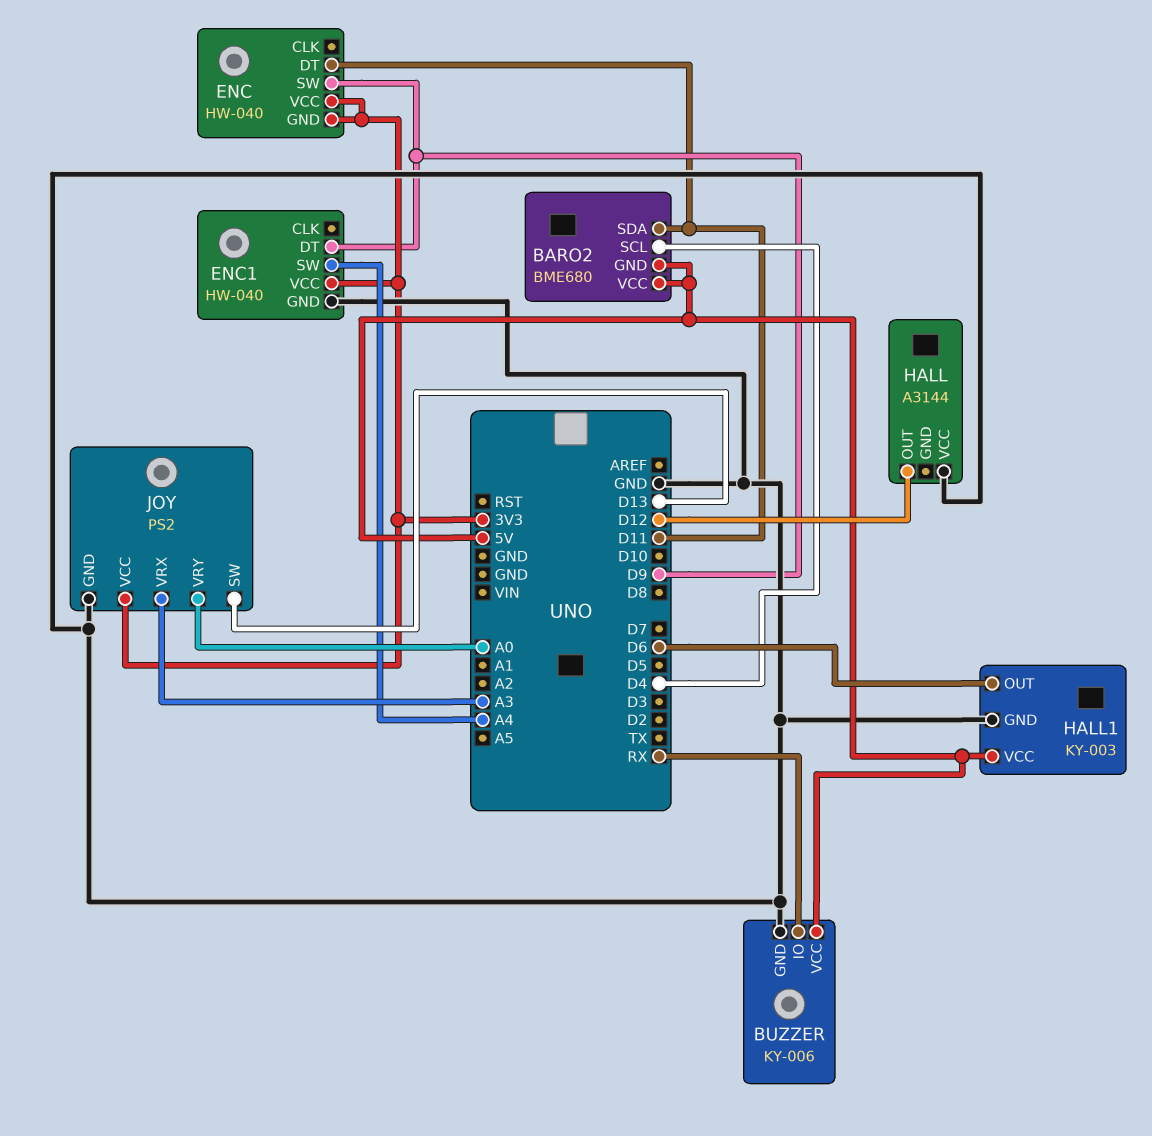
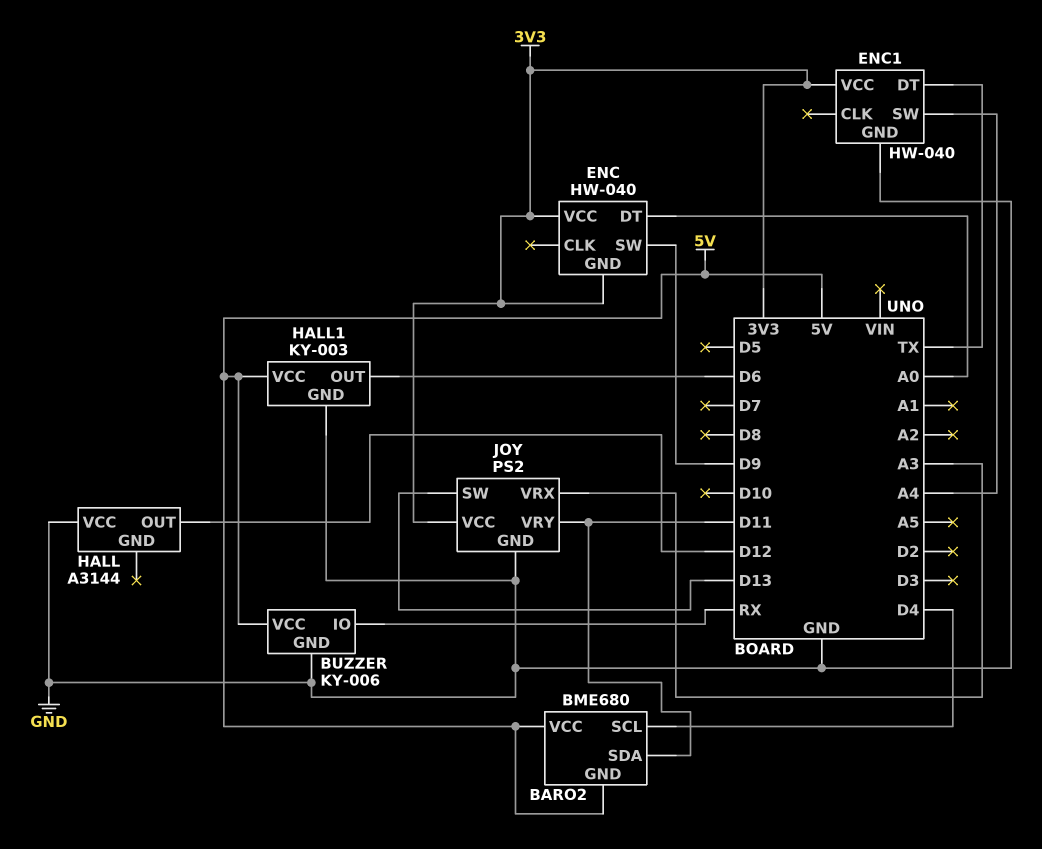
ENC pin DT: D11 -> A0
ENC1 pin DT: D9 -> TX
JOY pin VRY: A0 -> D11

